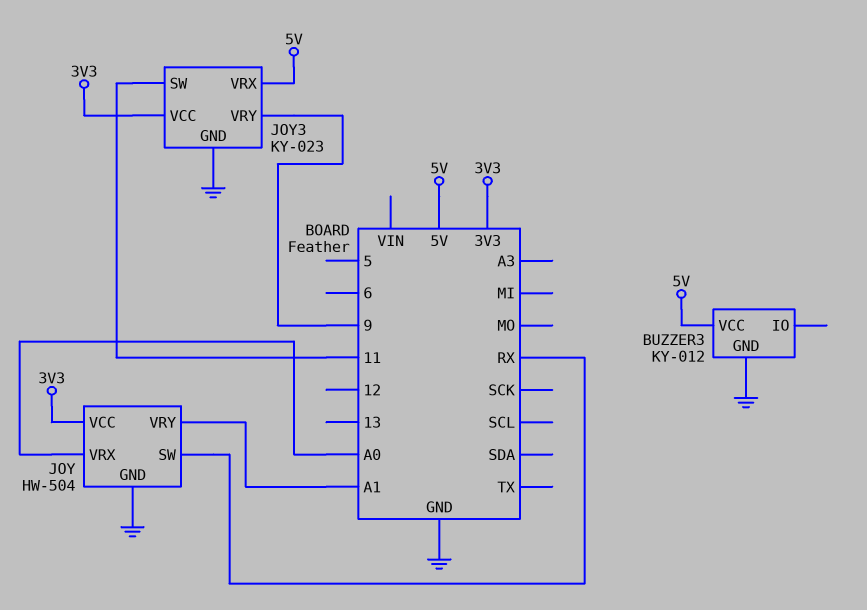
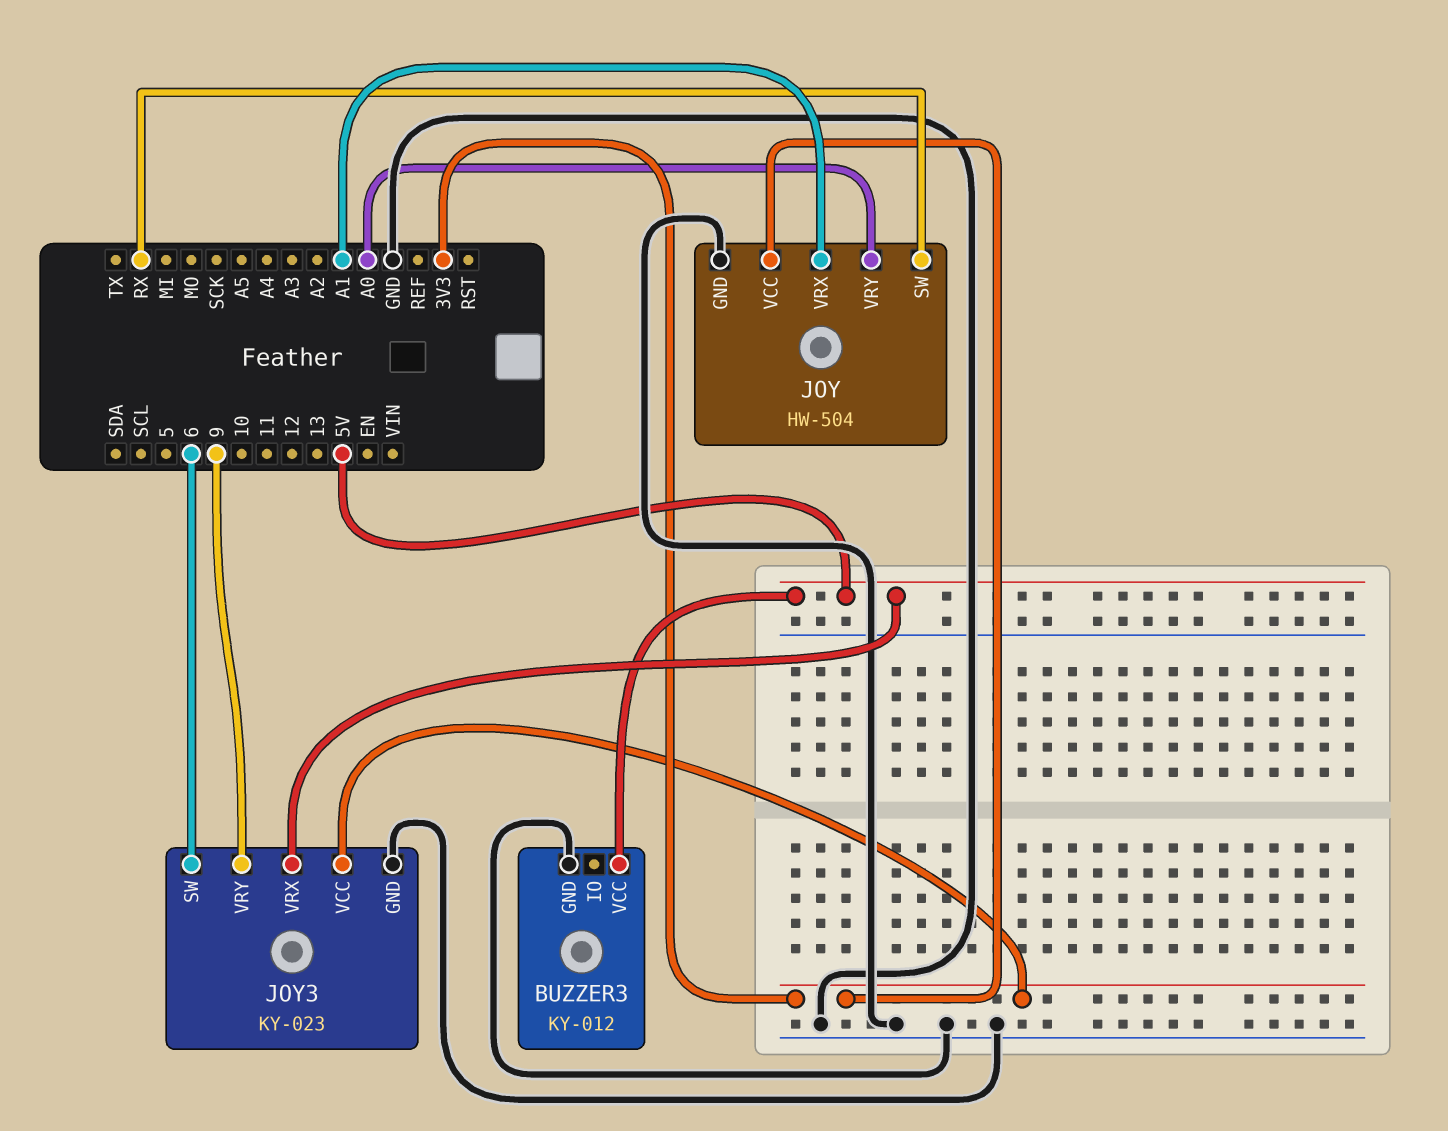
JOY pin VRX: A0 -> A1
JOY pin VRY: A1 -> A0
JOY3 pin SW: 11 -> 6

